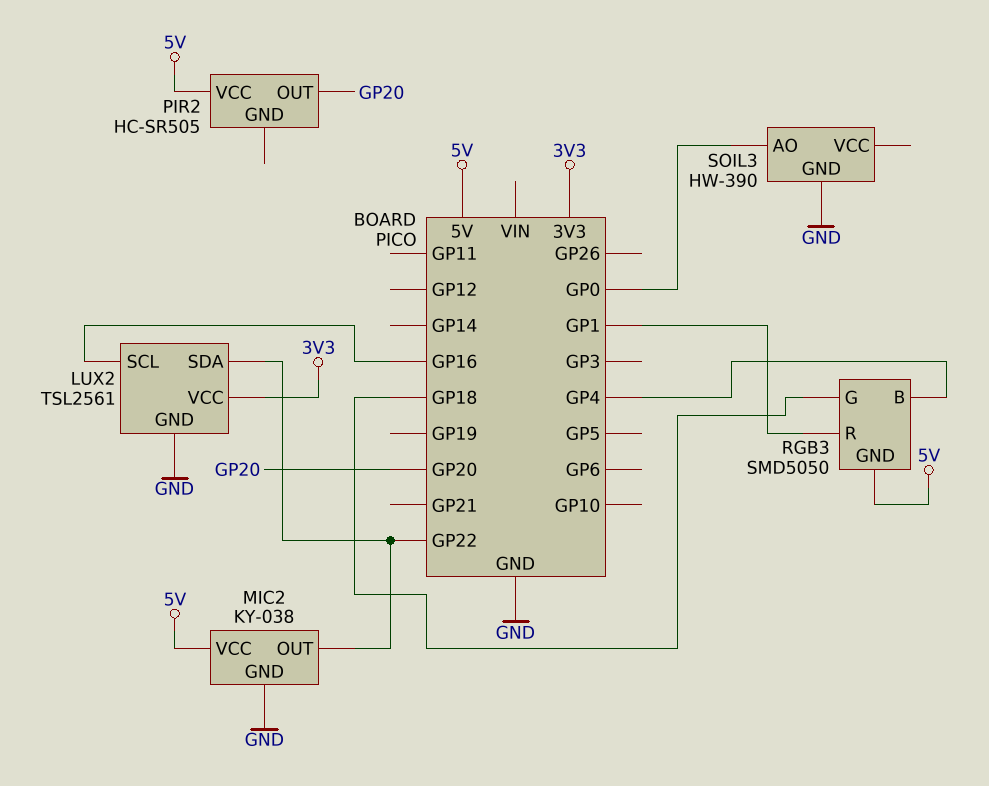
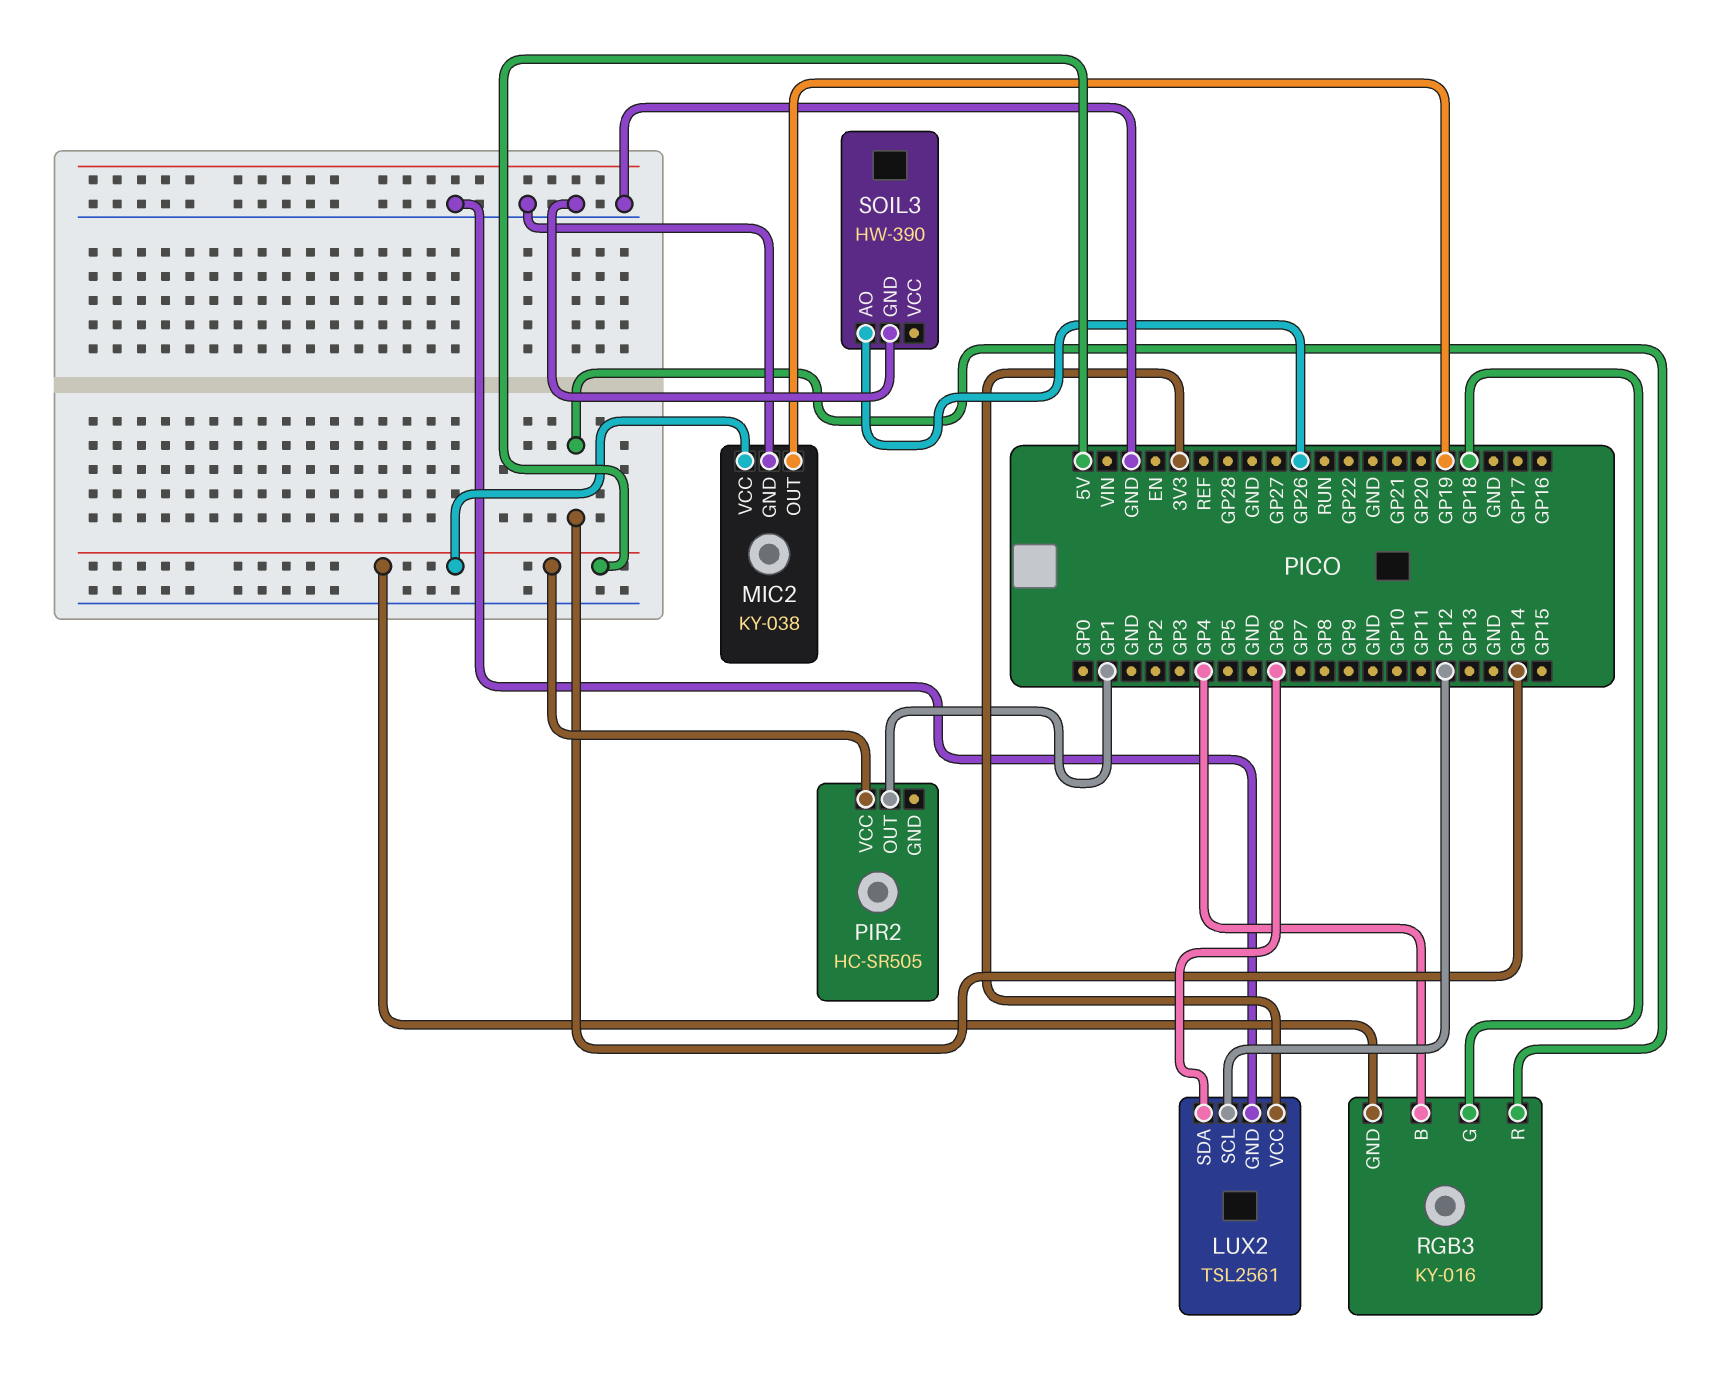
LUX2 pin SCL: GP16 -> GP12
LUX2 pin SDA: GP22 -> GP6
MIC2 pin OUT: GP22 -> GP19
PIR2 pin OUT: GP20 -> GP1
RGB3: SMD5050 -> KY-016
RGB3 pin R: GP1 -> GP14
SOIL3 pin AO: GP0 -> GP26

